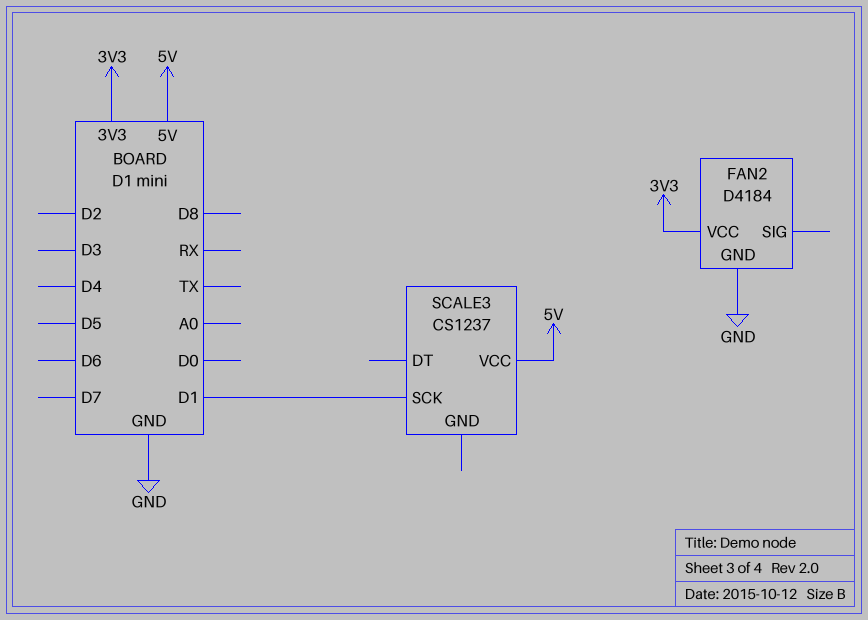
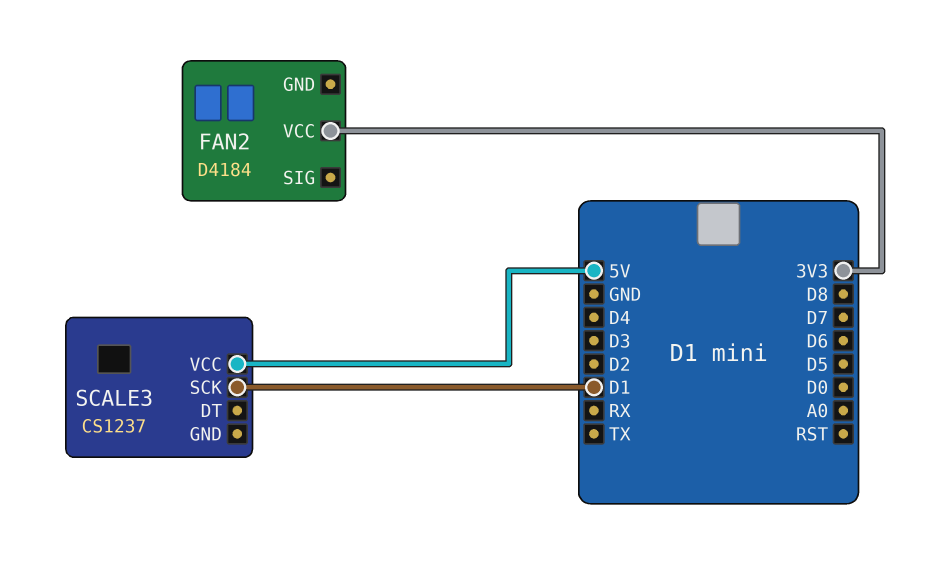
FAN2 pin GND: GND -> none

